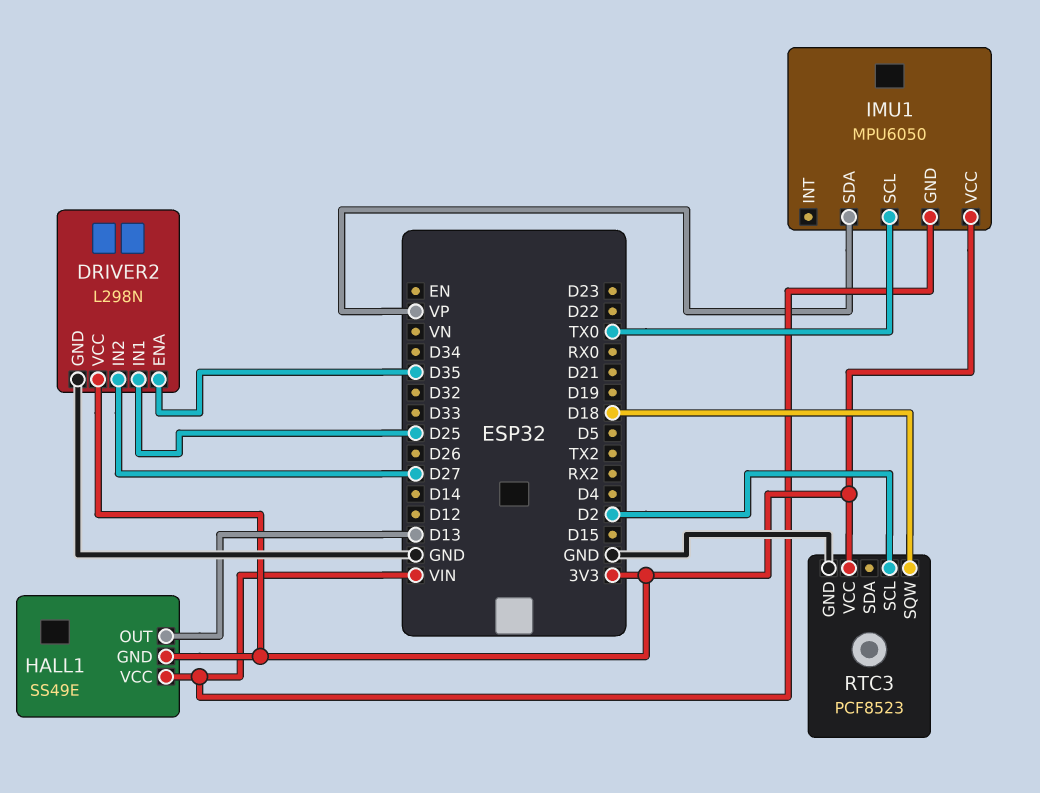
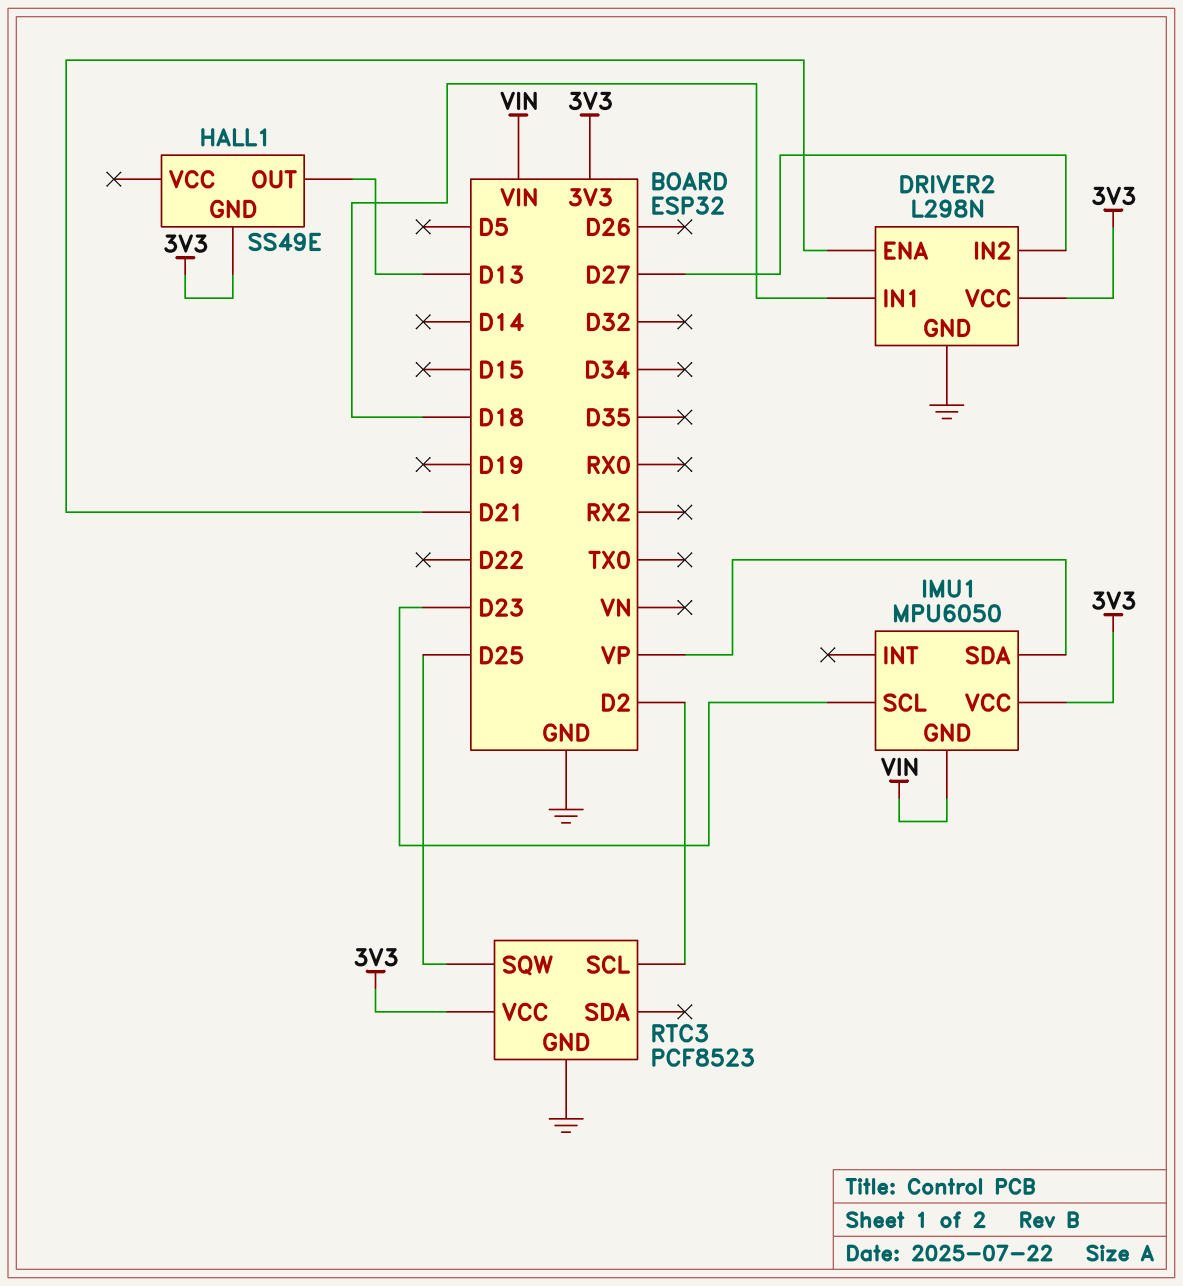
DRIVER2 pin ENA: D35 -> D21
DRIVER2 pin IN1: D25 -> D18
HALL1 pin VCC: VIN -> none
IMU1 pin SCL: TX0 -> D23
RTC3 pin SQW: D18 -> D25

